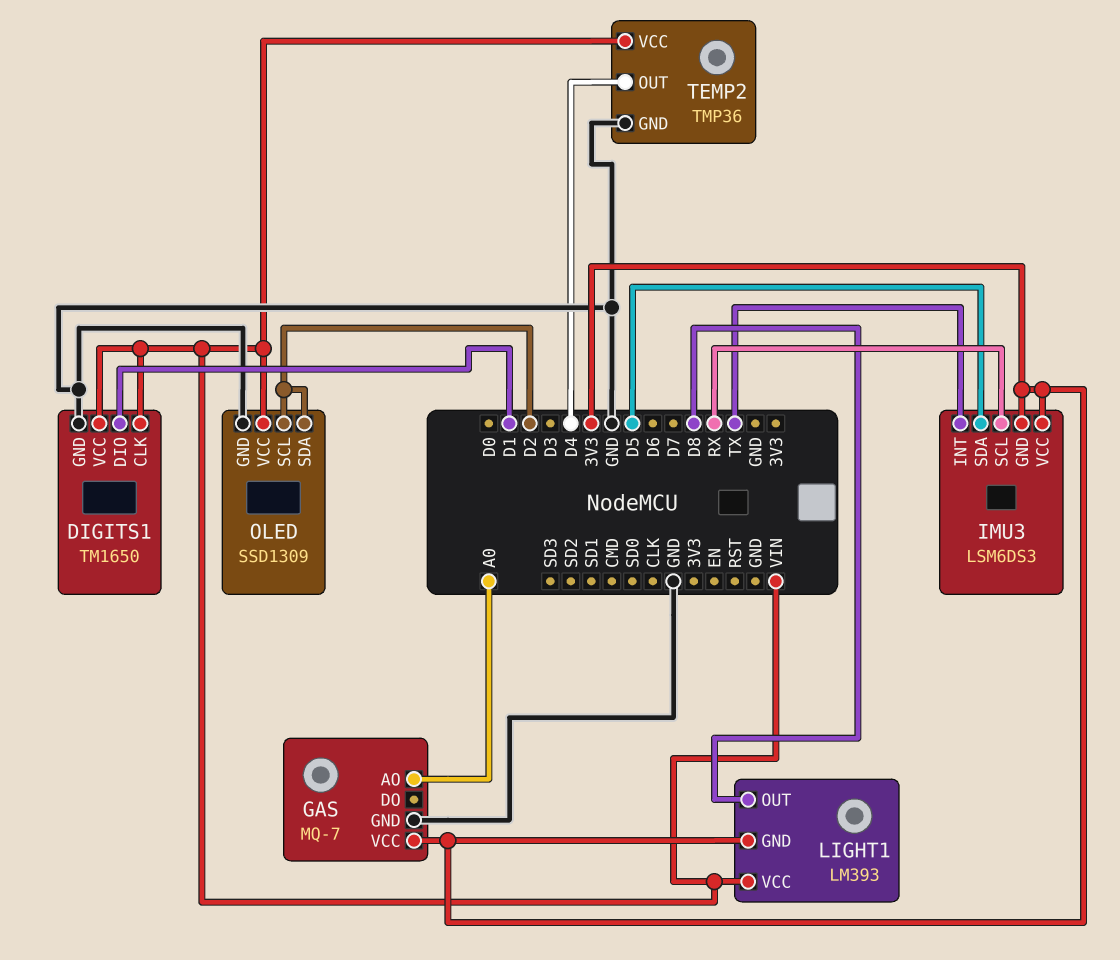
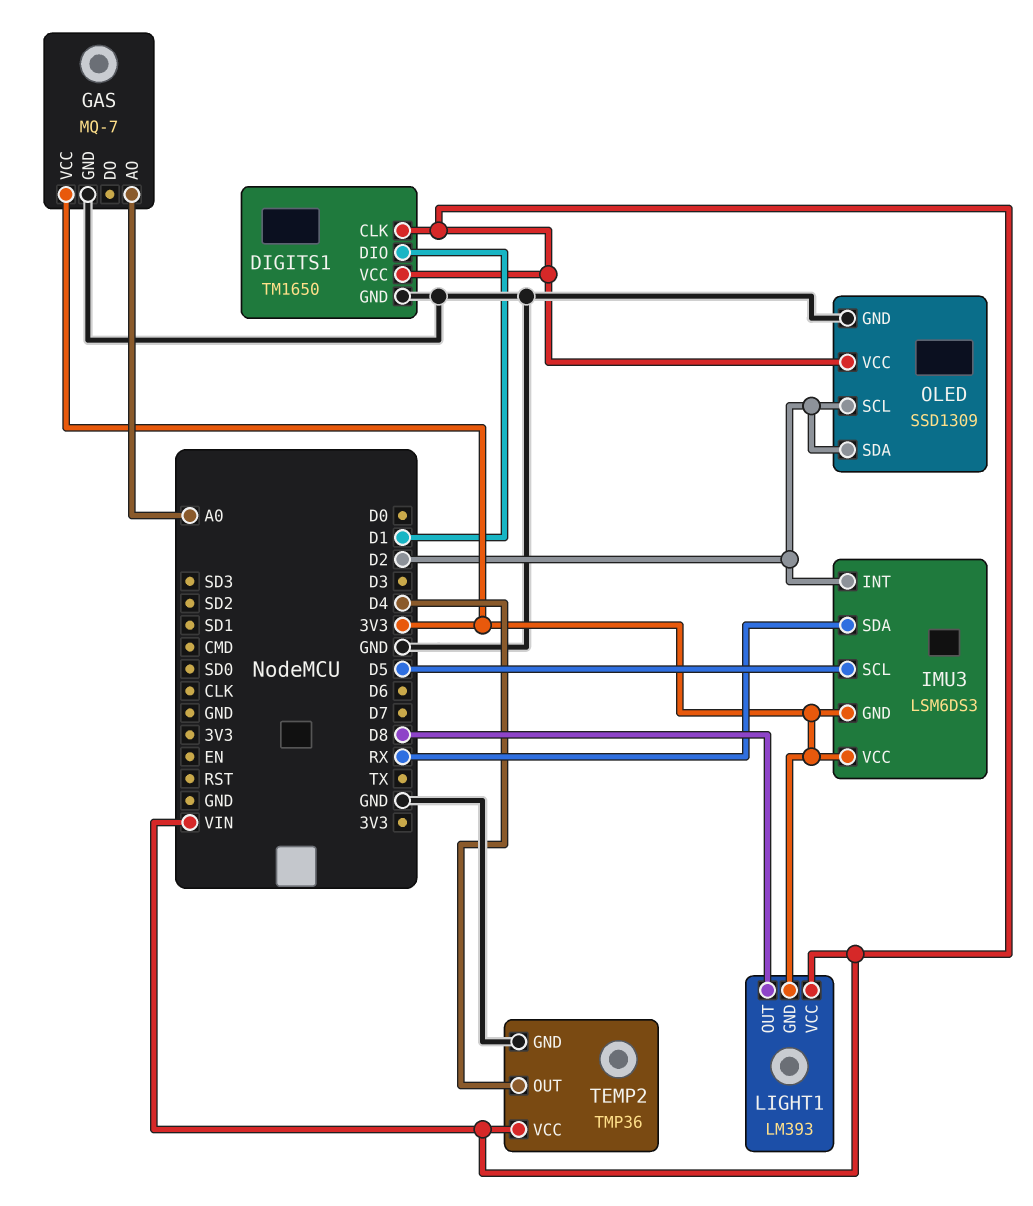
IMU3 pin INT: TX -> D2
IMU3 pin SCL: RX -> D5
IMU3 pin SDA: D5 -> RX

